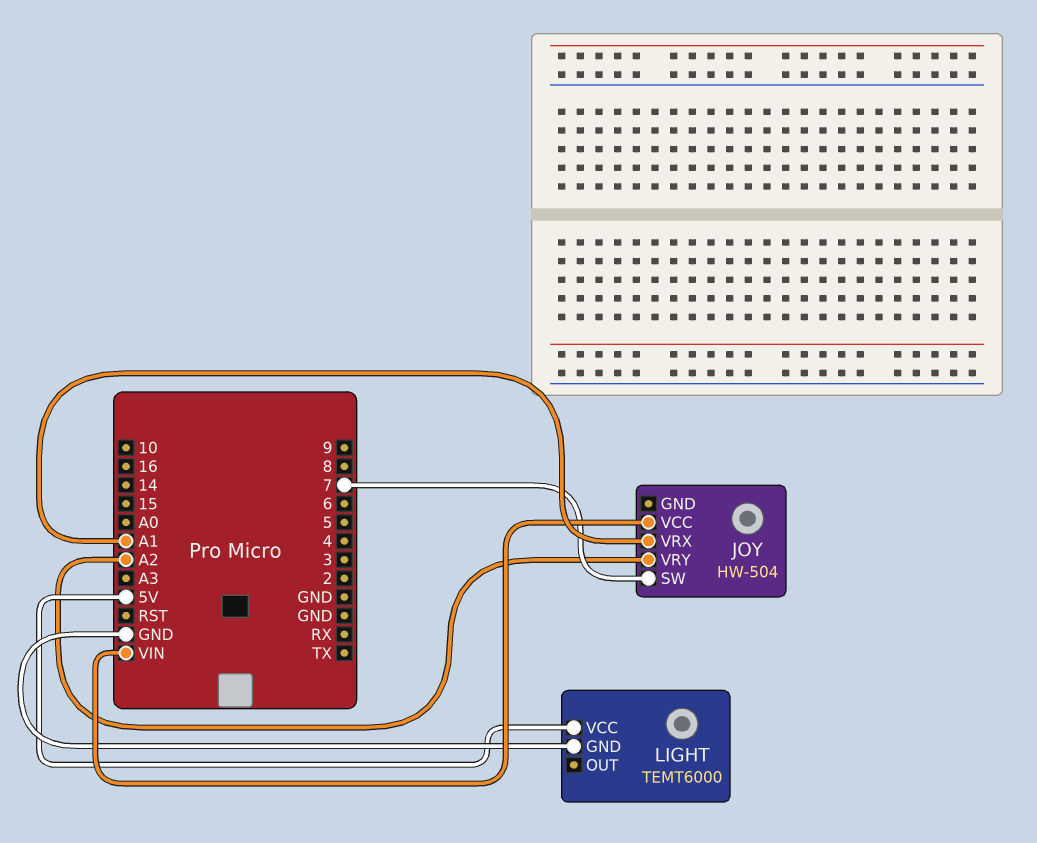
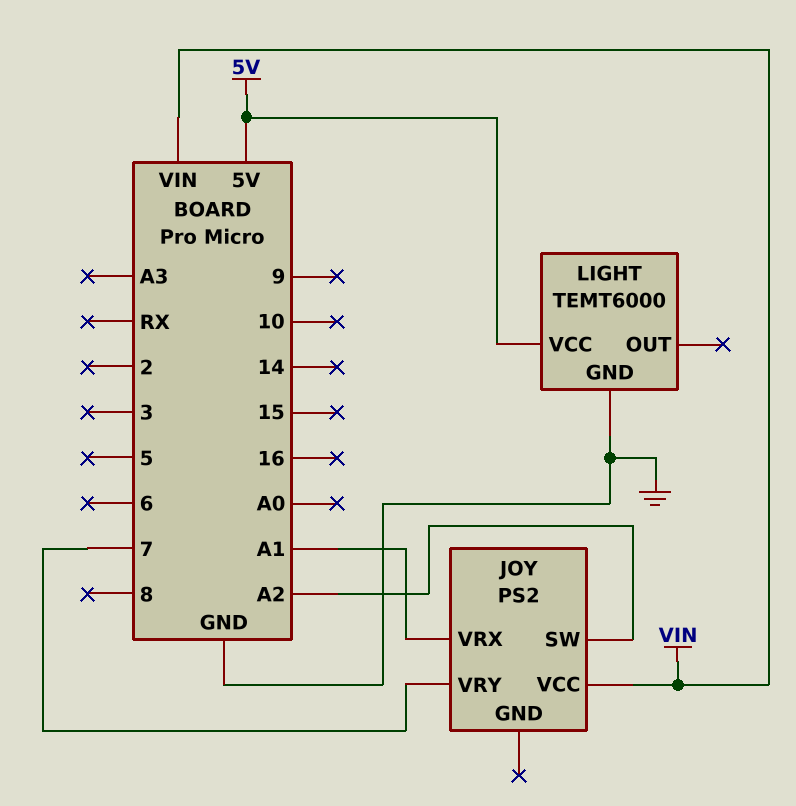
JOY: HW-504 -> PS2
JOY pin SW: 7 -> A2
JOY pin VRY: A2 -> 7

